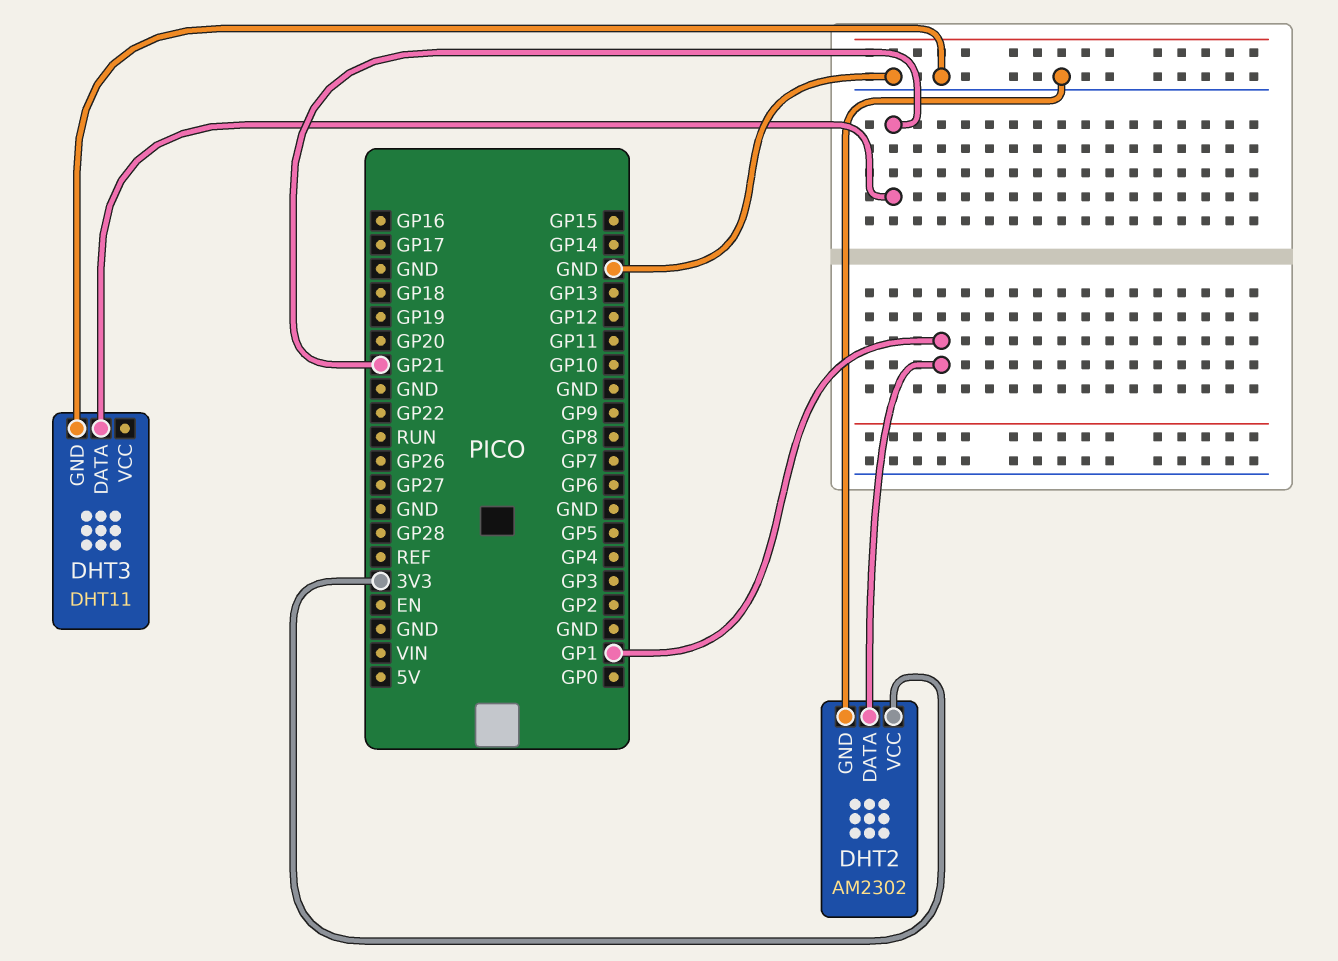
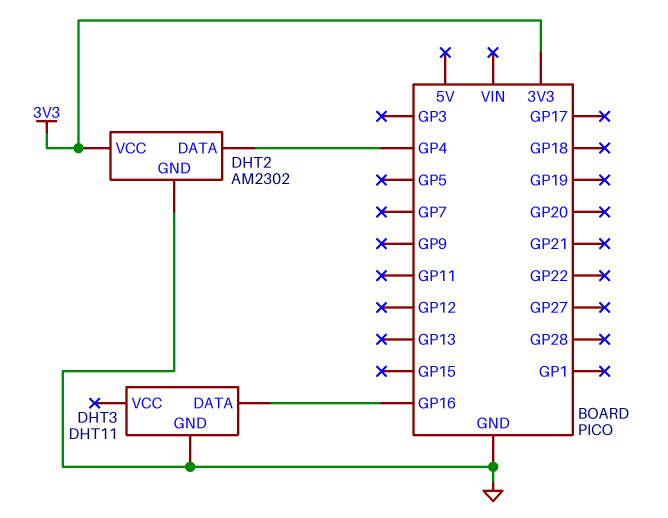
DHT2 pin DATA: GP1 -> GP4
DHT3 pin DATA: GP21 -> GP16

